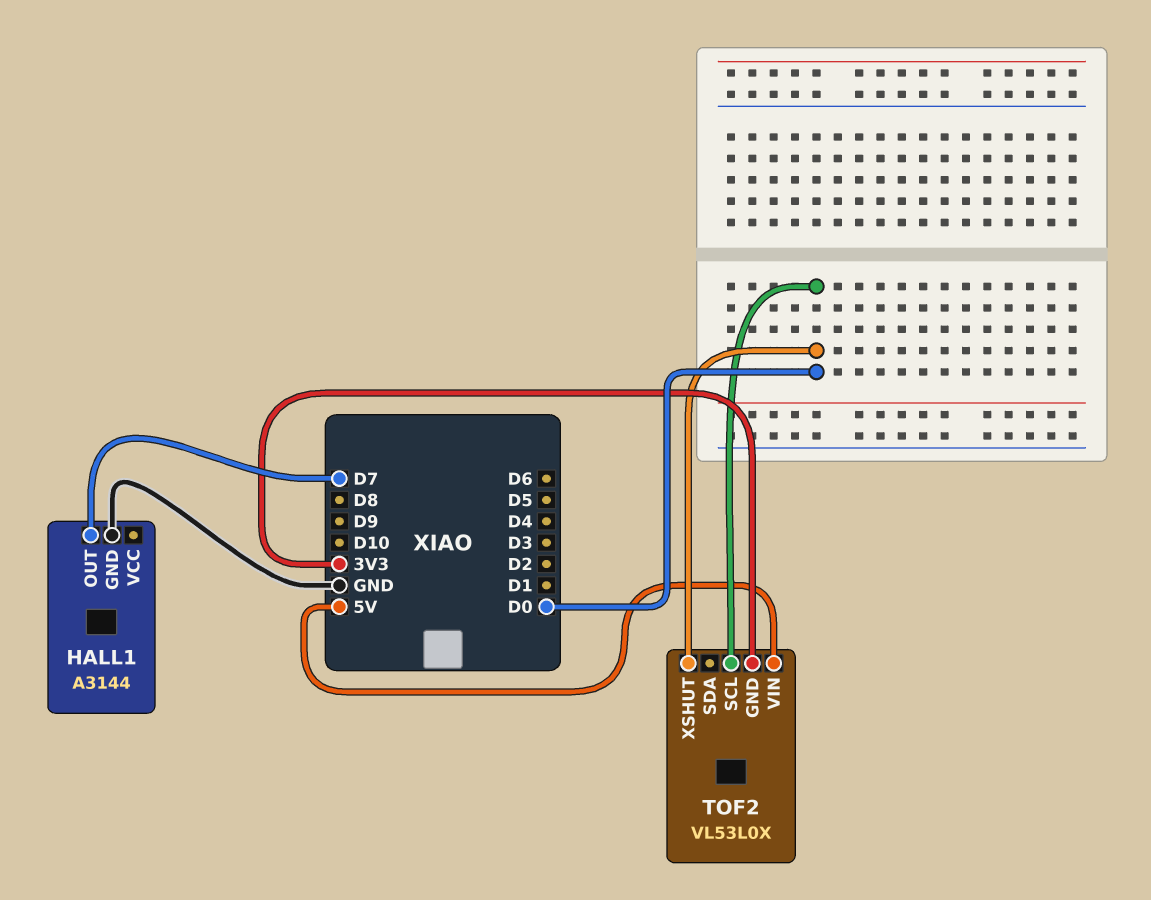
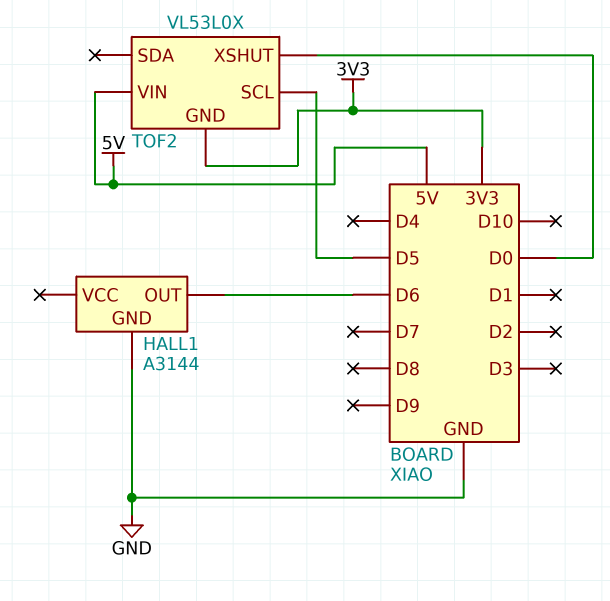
HALL1 pin OUT: D7 -> D6
TOF2 pin SCL: D0 -> D5

